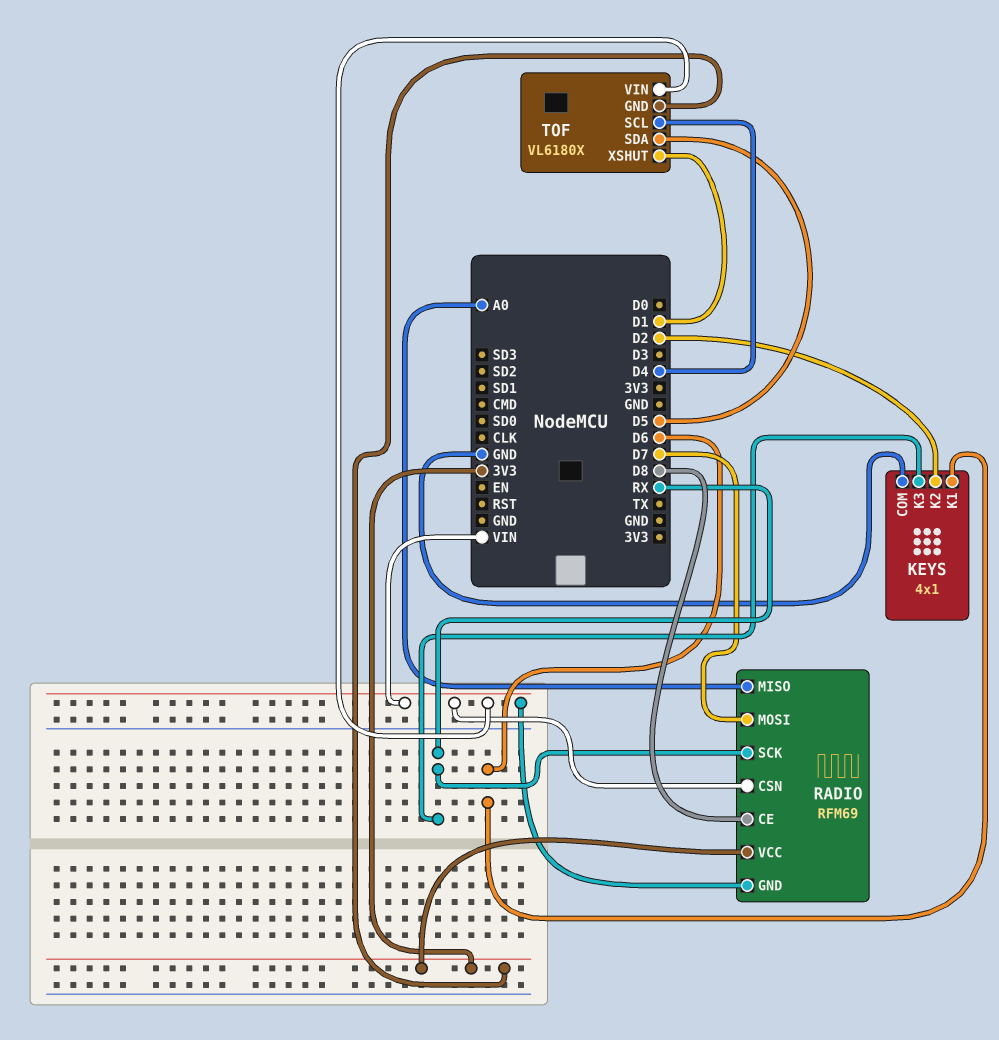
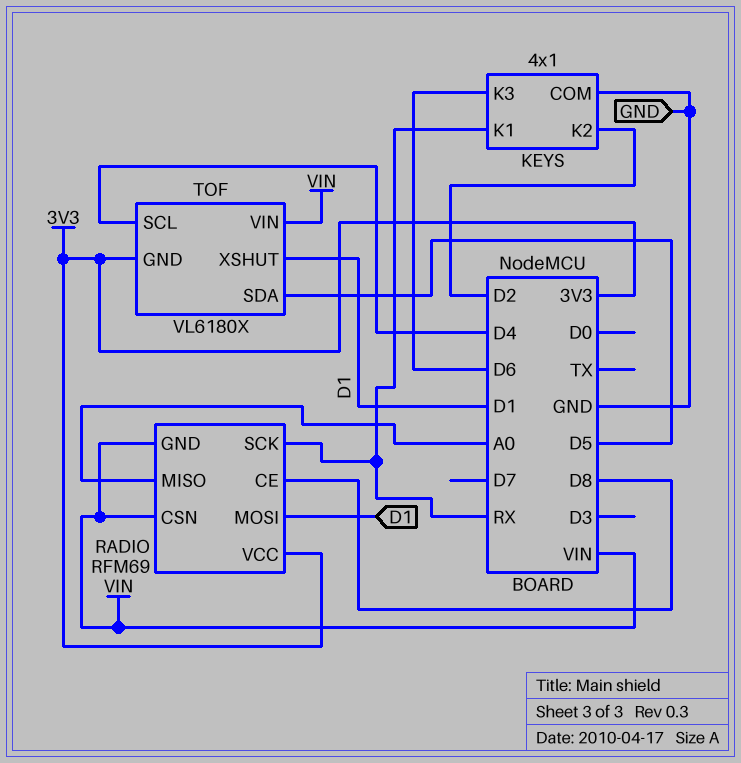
KEYS pin K1: D6 -> RX
KEYS pin K3: RX -> D6
RADIO pin MOSI: D7 -> D1

